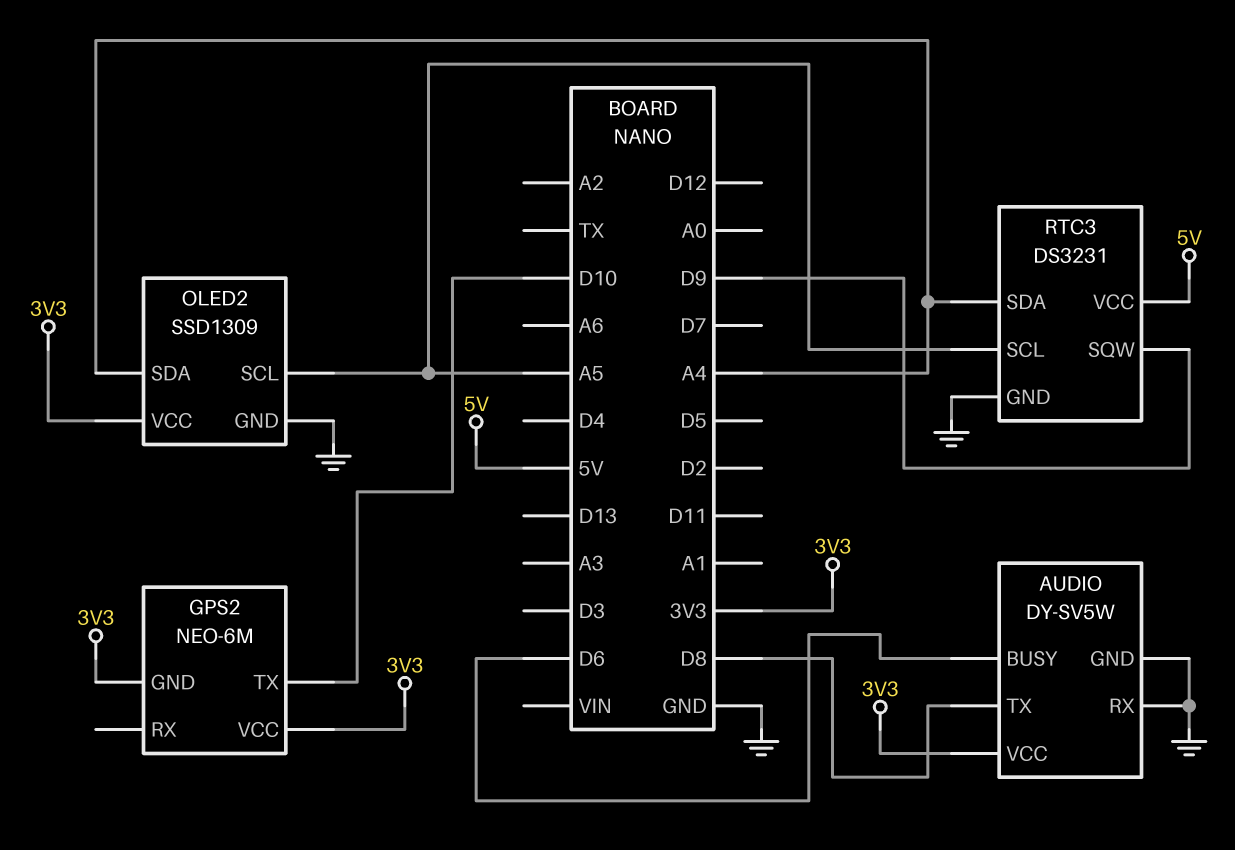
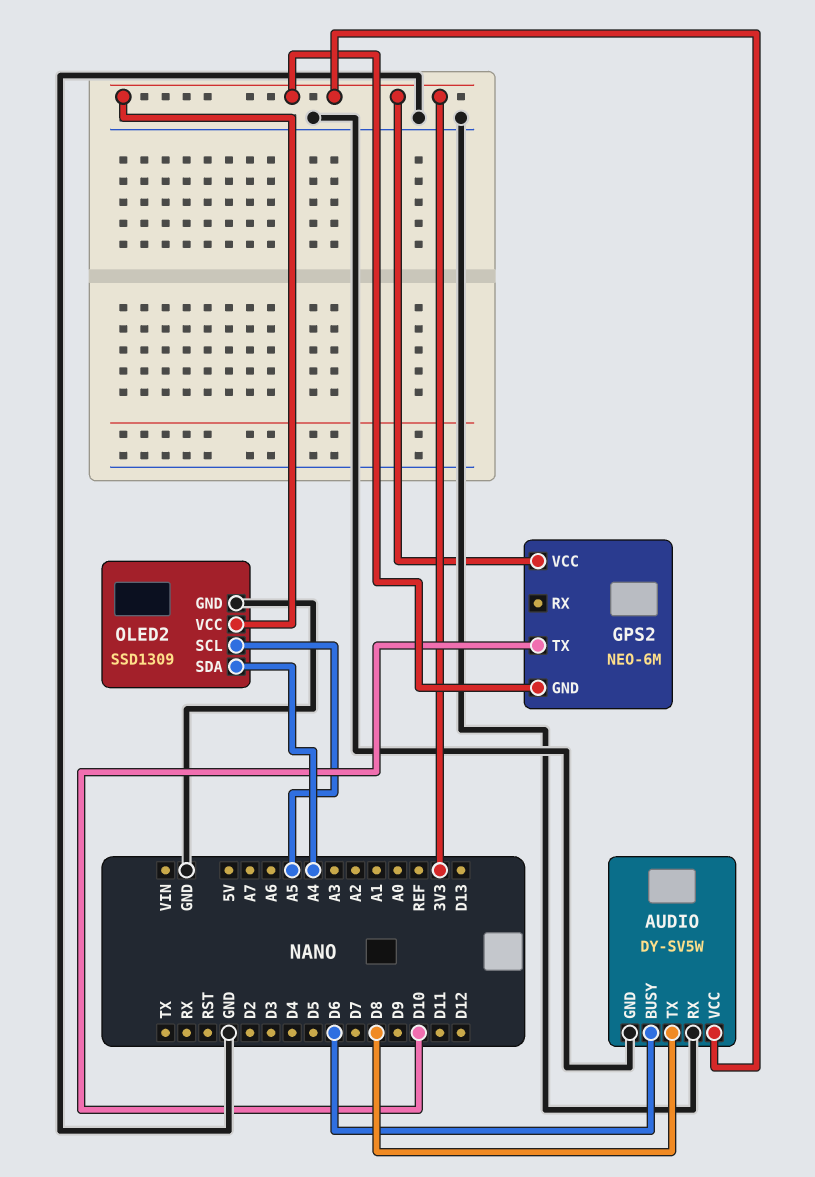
RTC3: DS3231 -> none
RTC3 pin GND: GND -> none
RTC3 pin SCL: A5 -> none
RTC3 pin SDA: A4 -> none
RTC3 pin SQW: D9 -> none
RTC3 pin VCC: 5V -> none

